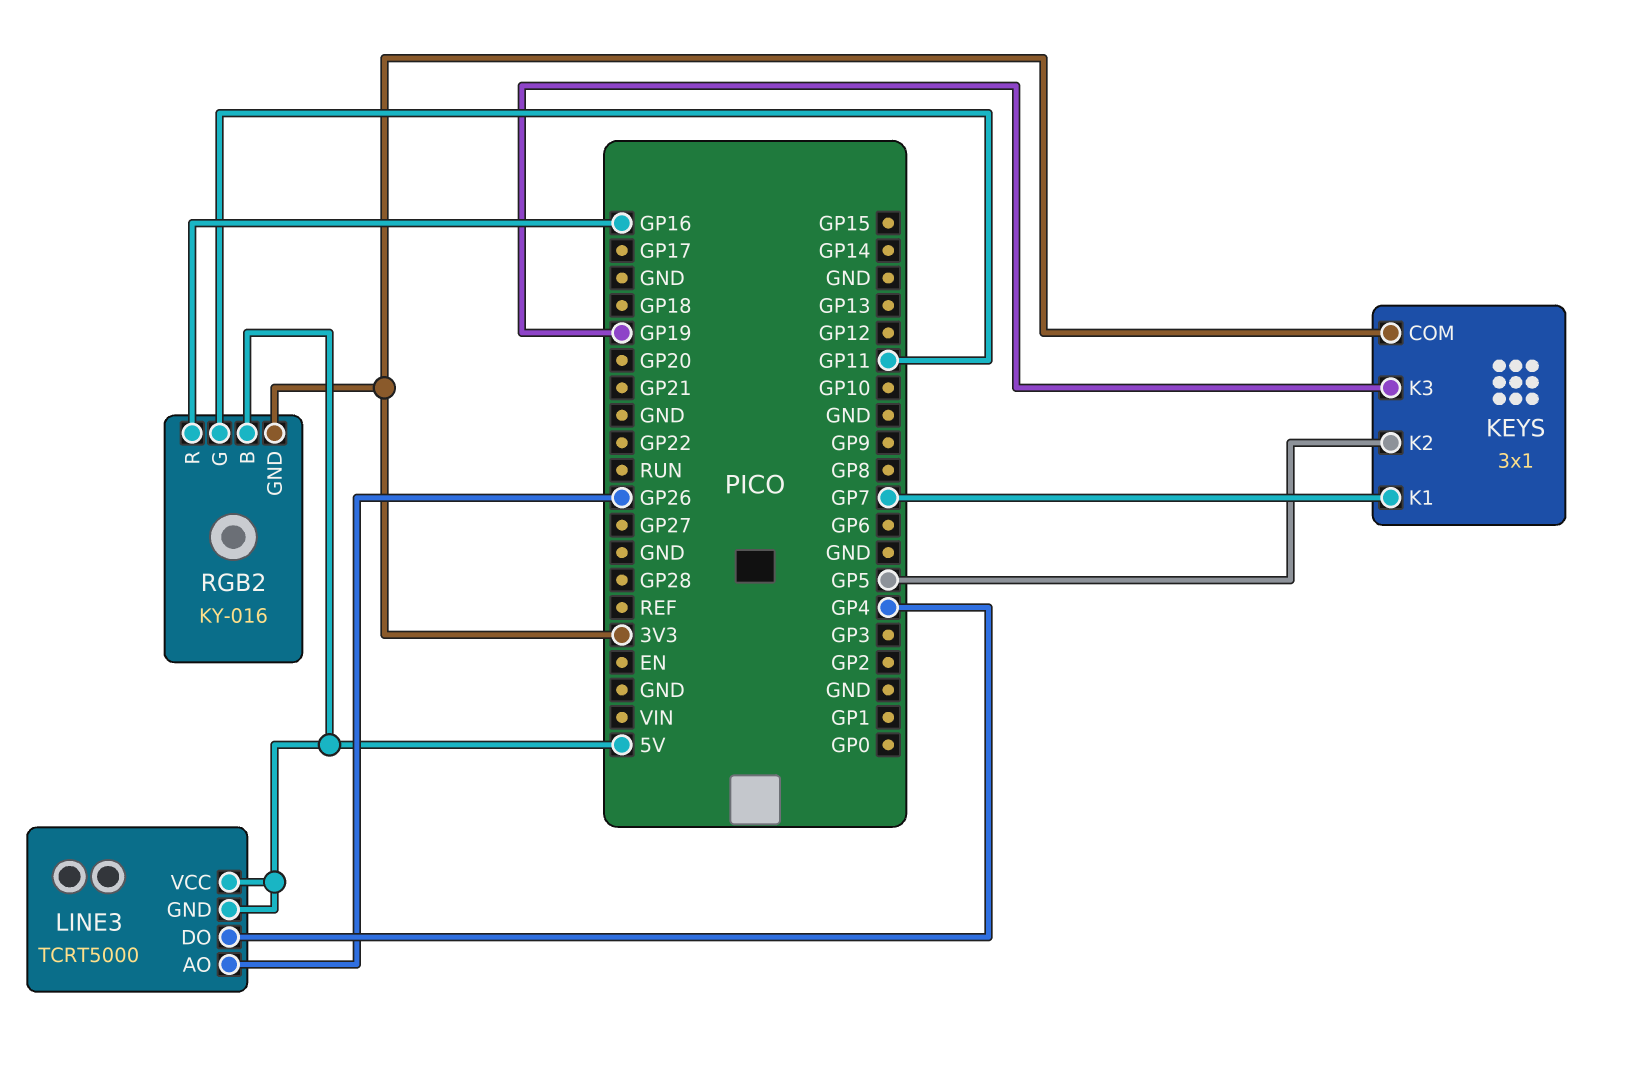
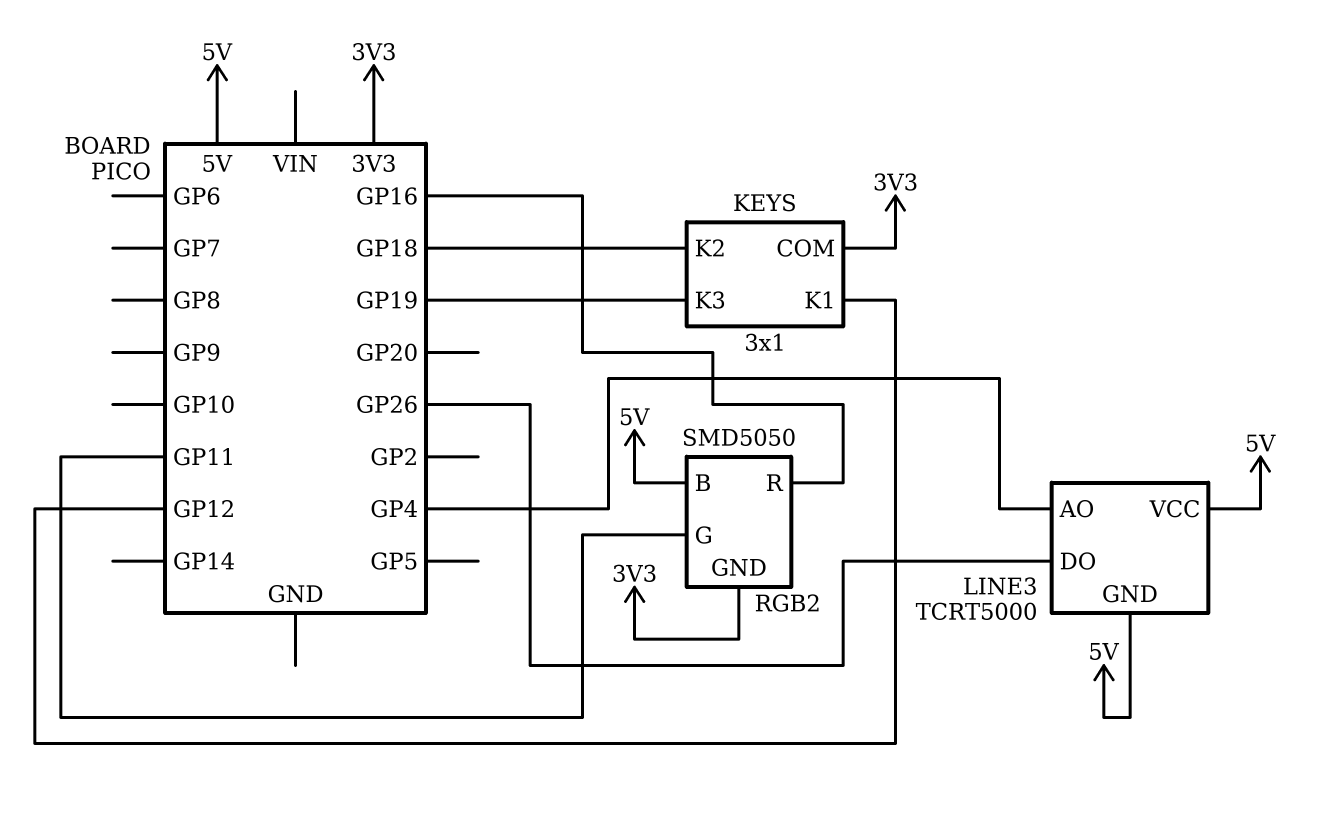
KEYS pin K1: GP7 -> GP12
KEYS pin K2: GP5 -> GP18
LINE3 pin AO: GP26 -> GP4
LINE3 pin DO: GP4 -> GP26
RGB2: KY-016 -> SMD5050

